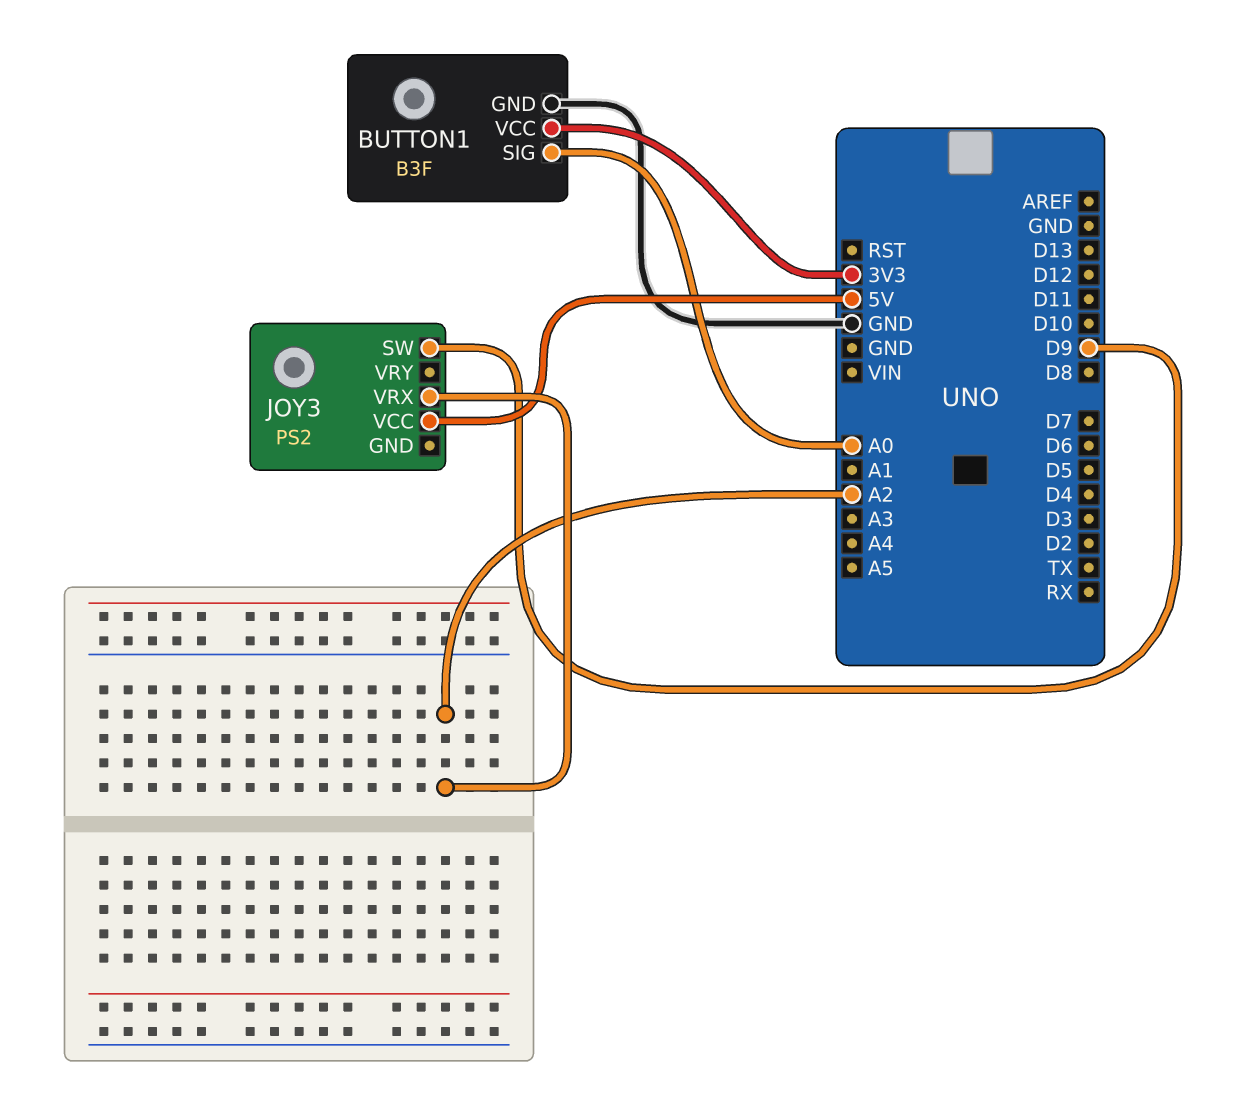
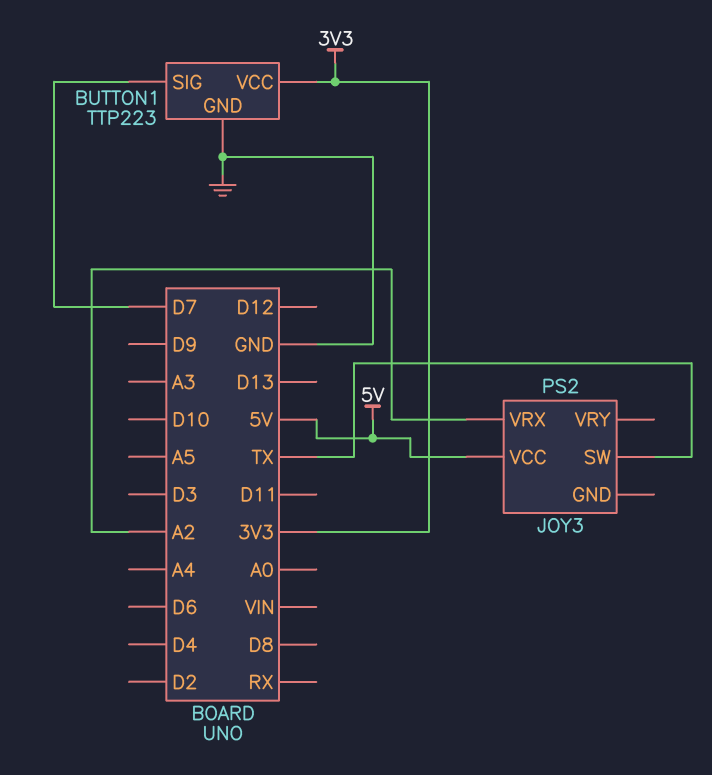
BUTTON1: B3F -> TTP223
BUTTON1 pin SIG: A0 -> D7
JOY3 pin SW: D9 -> TX

